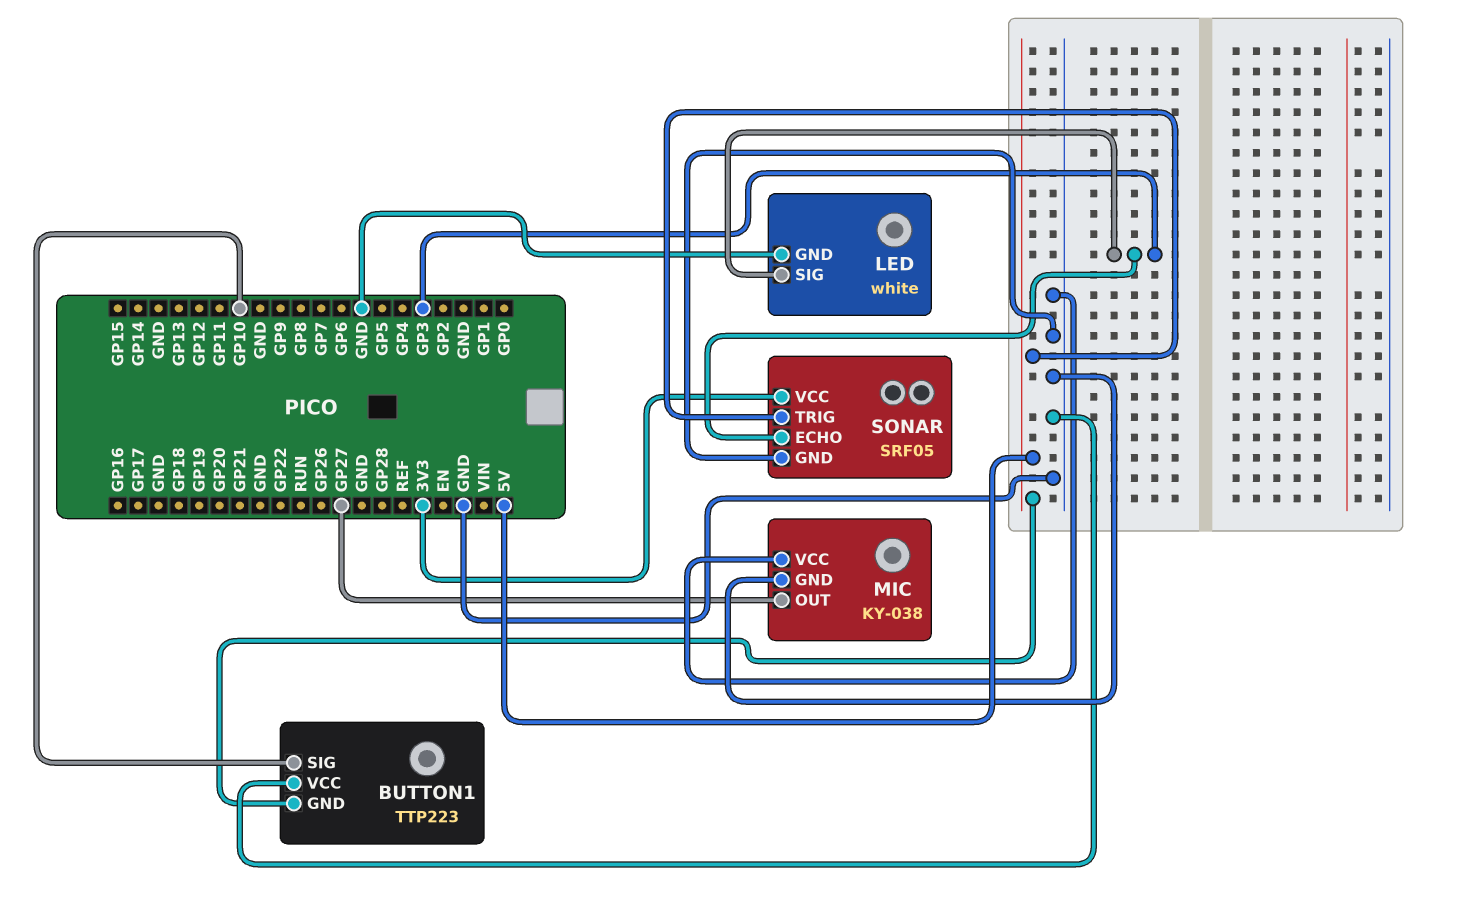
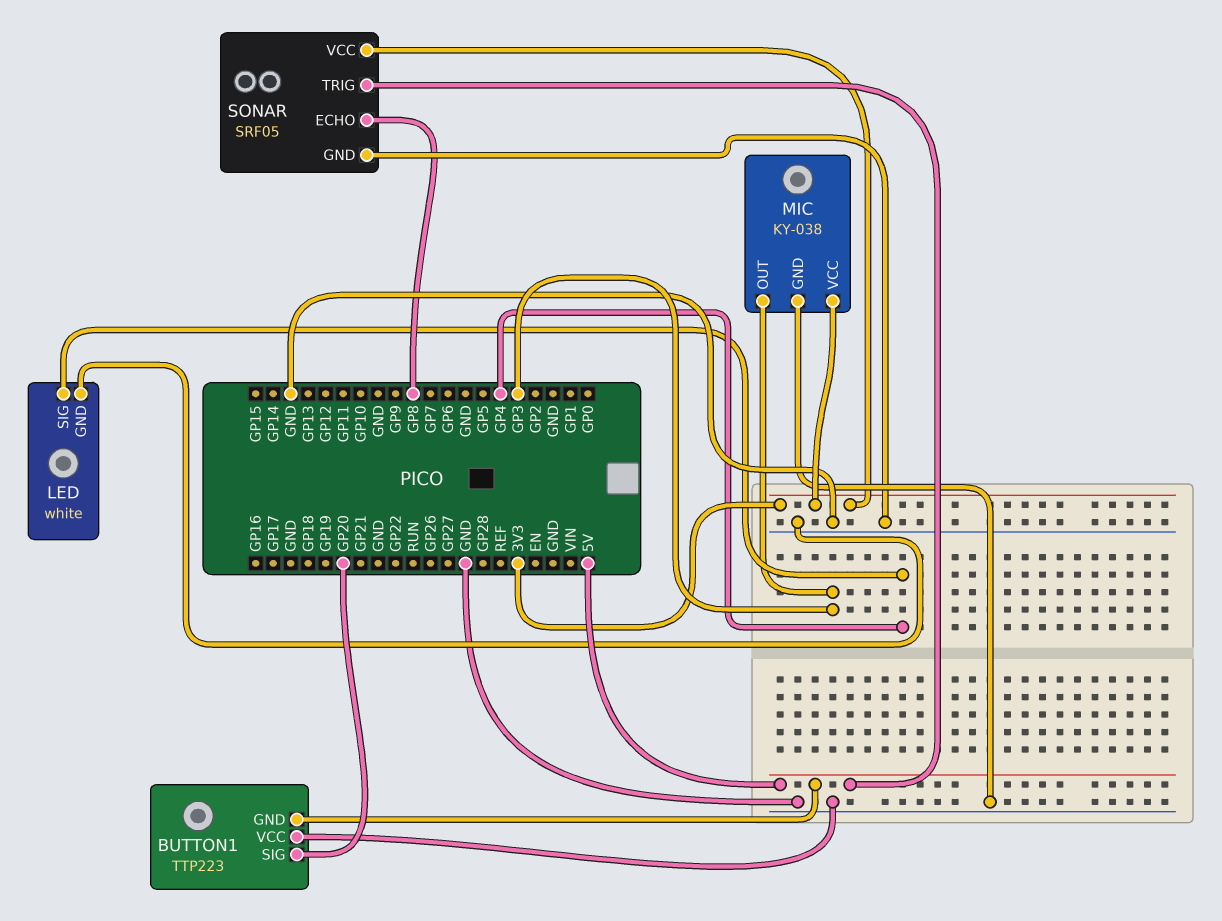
BUTTON1 pin SIG: GP10 -> GP20
LED pin SIG: GP3 -> GP4
MIC pin OUT: GP27 -> GP3
MIC pin VCC: GND -> 3V3
SONAR pin ECHO: GP3 -> GP8

